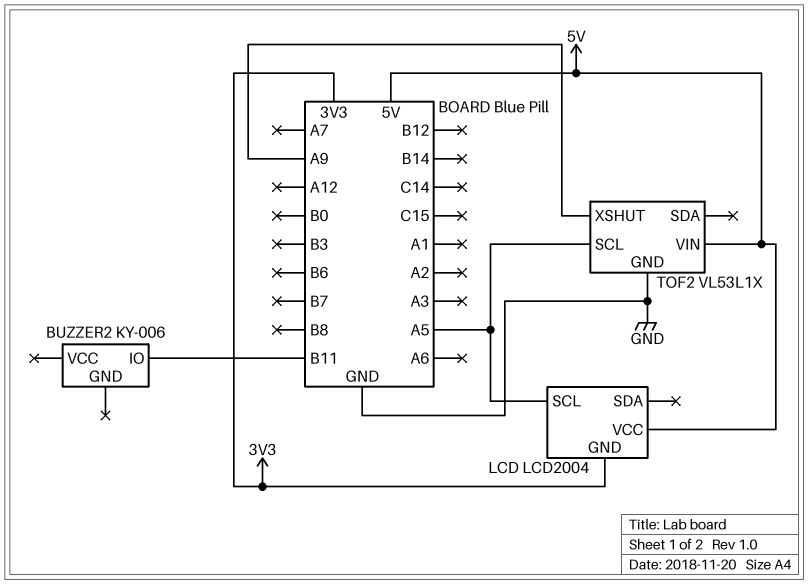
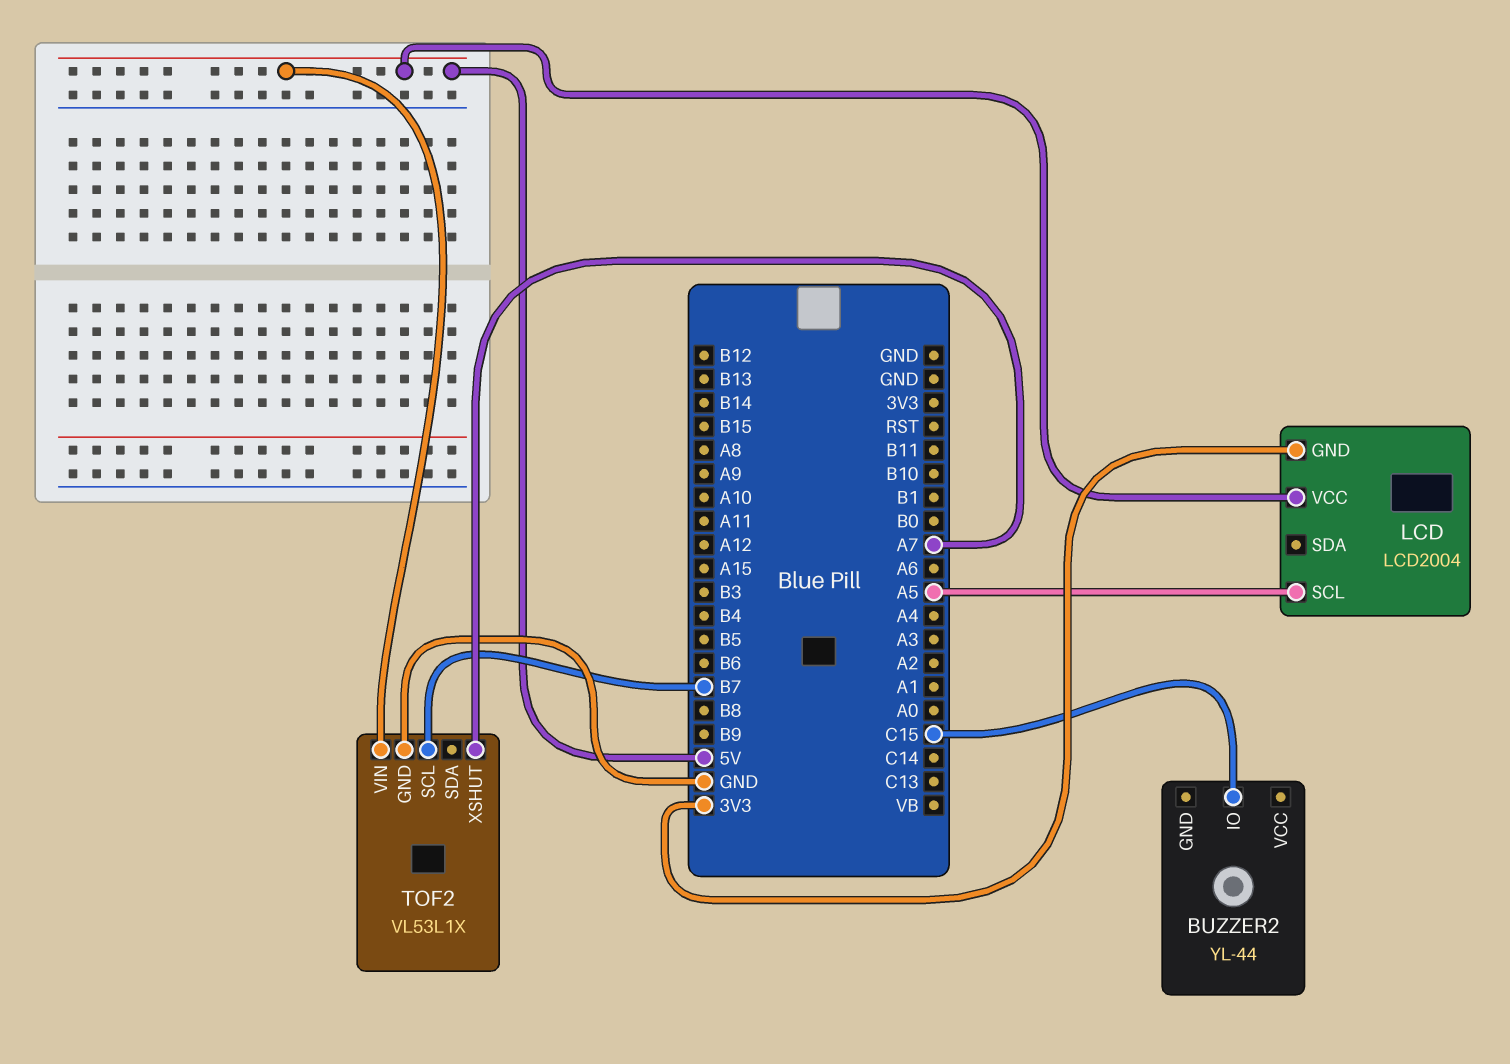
BUZZER2: KY-006 -> YL-44
BUZZER2 pin IO: B11 -> C15
TOF2 pin SCL: A5 -> B7
TOF2 pin XSHUT: A9 -> A7

